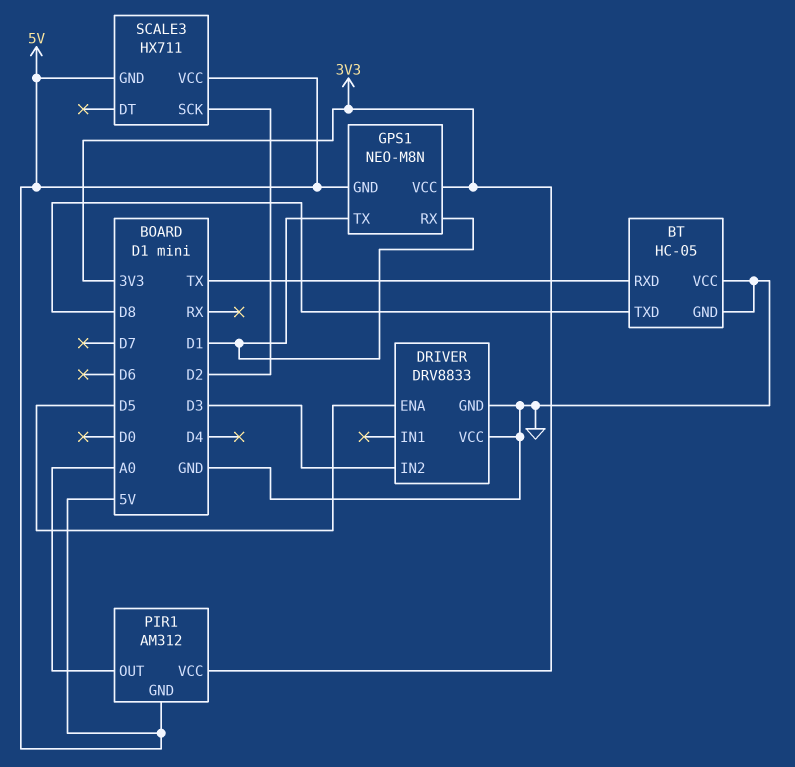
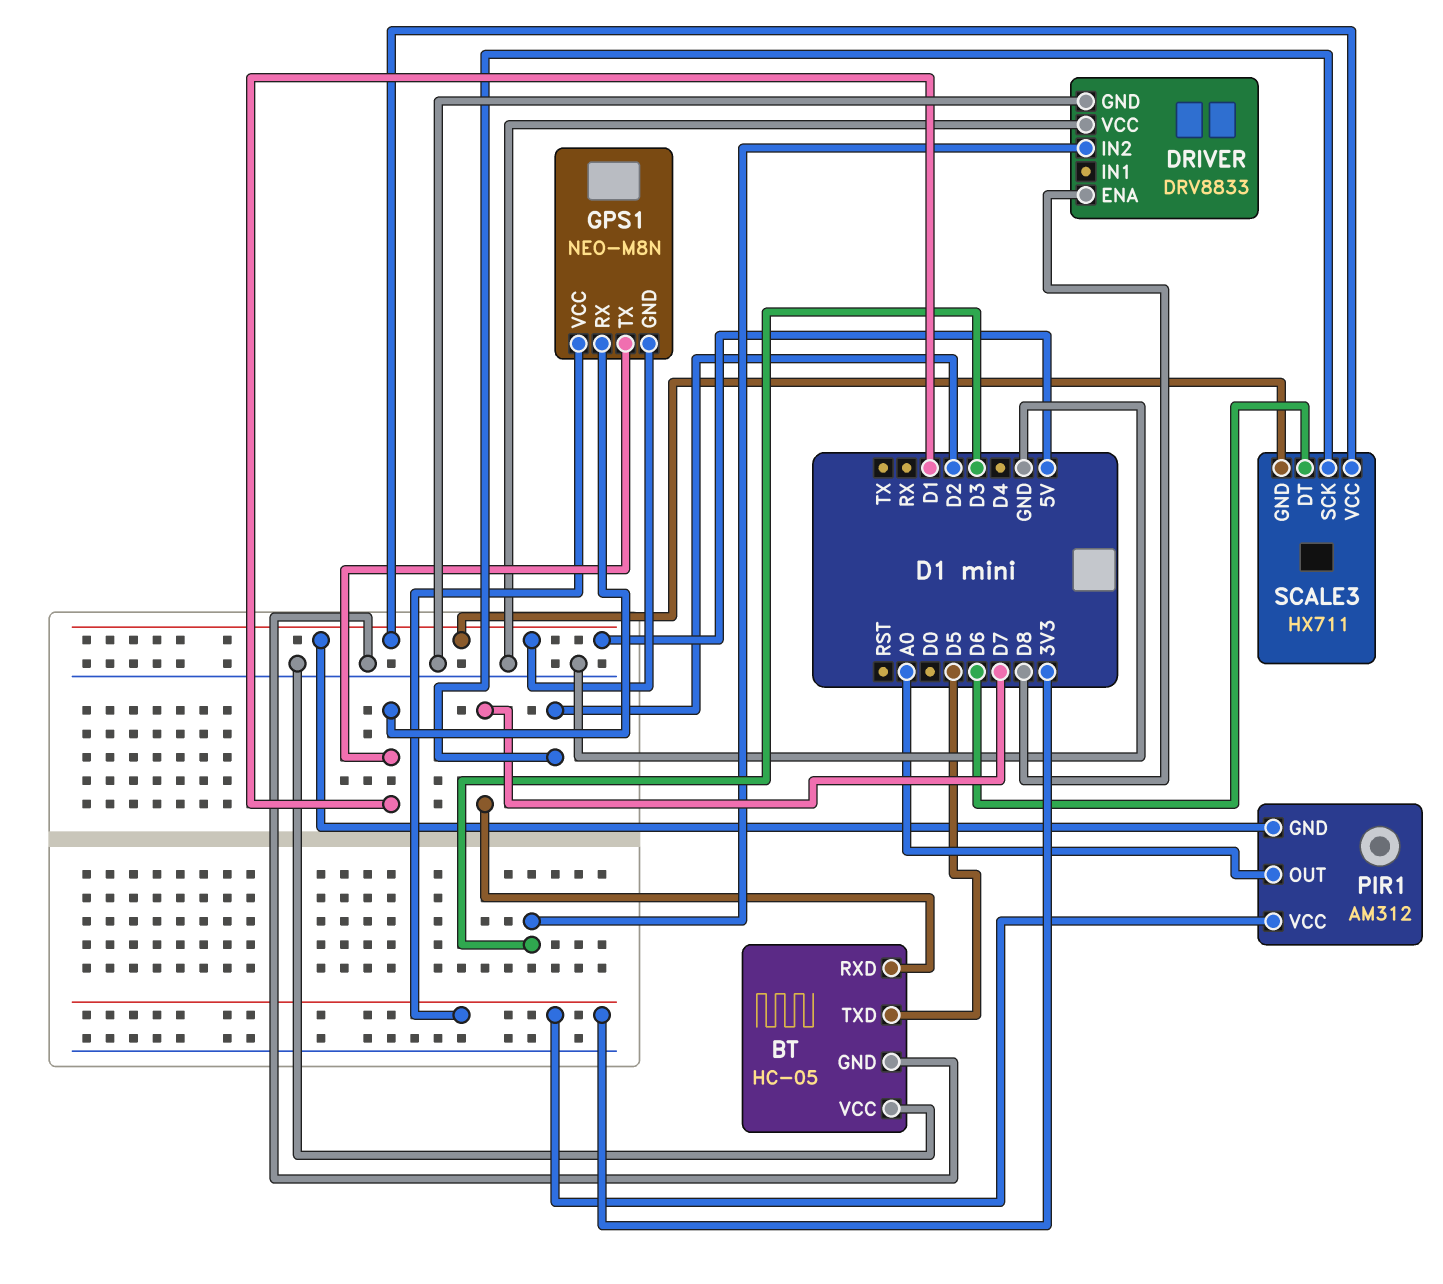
BT pin RXD: TX -> D7
BT pin TXD: D8 -> D5
DRIVER pin ENA: D5 -> D8
SCALE3 pin DT: none -> D6

